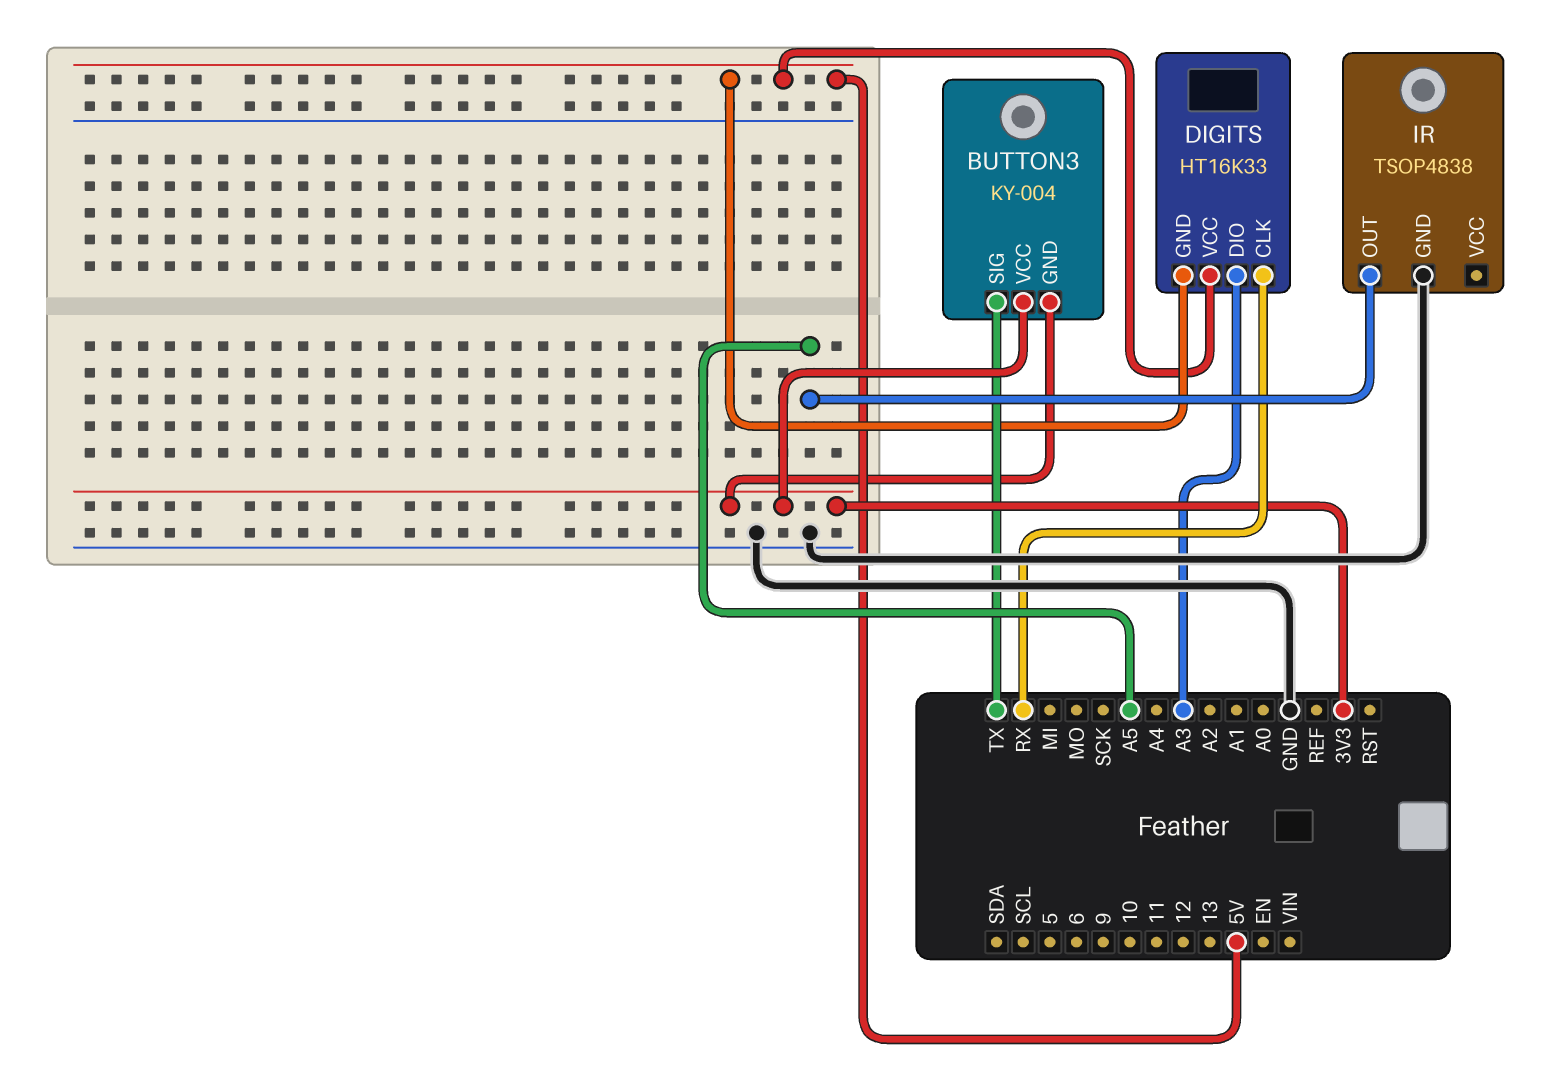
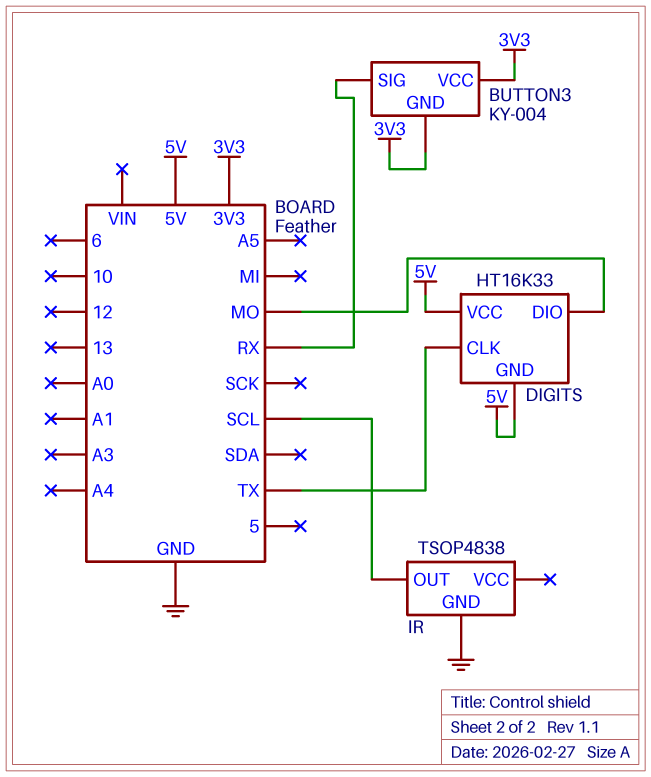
BUTTON3 pin SIG: TX -> RX
DIGITS pin CLK: RX -> TX
DIGITS pin DIO: A3 -> MO
IR pin OUT: A5 -> SCL

